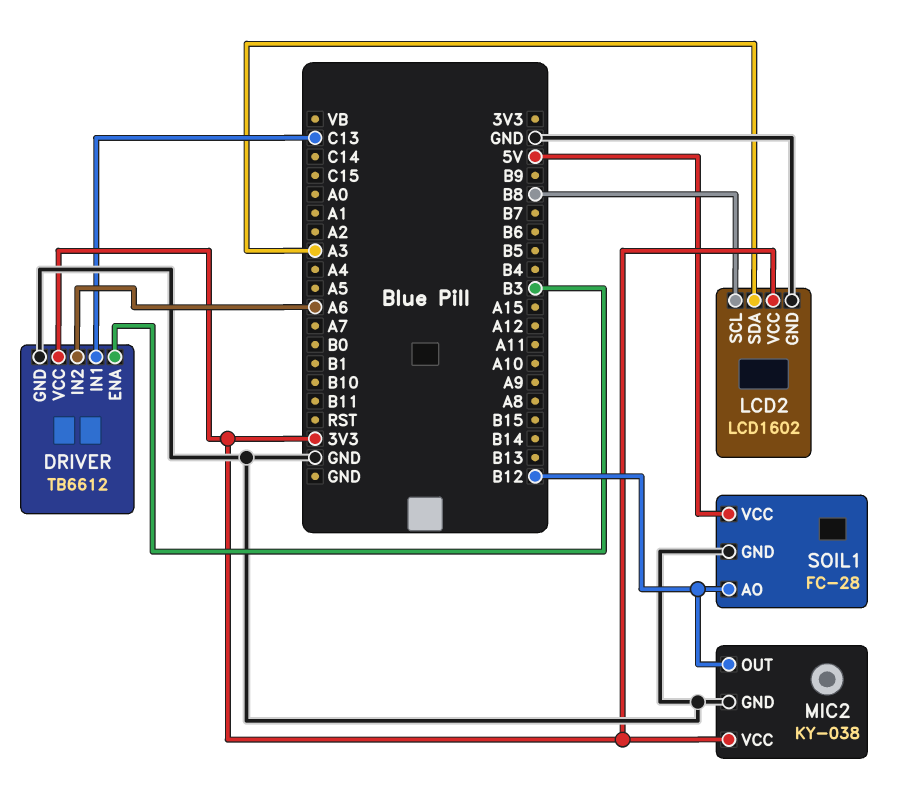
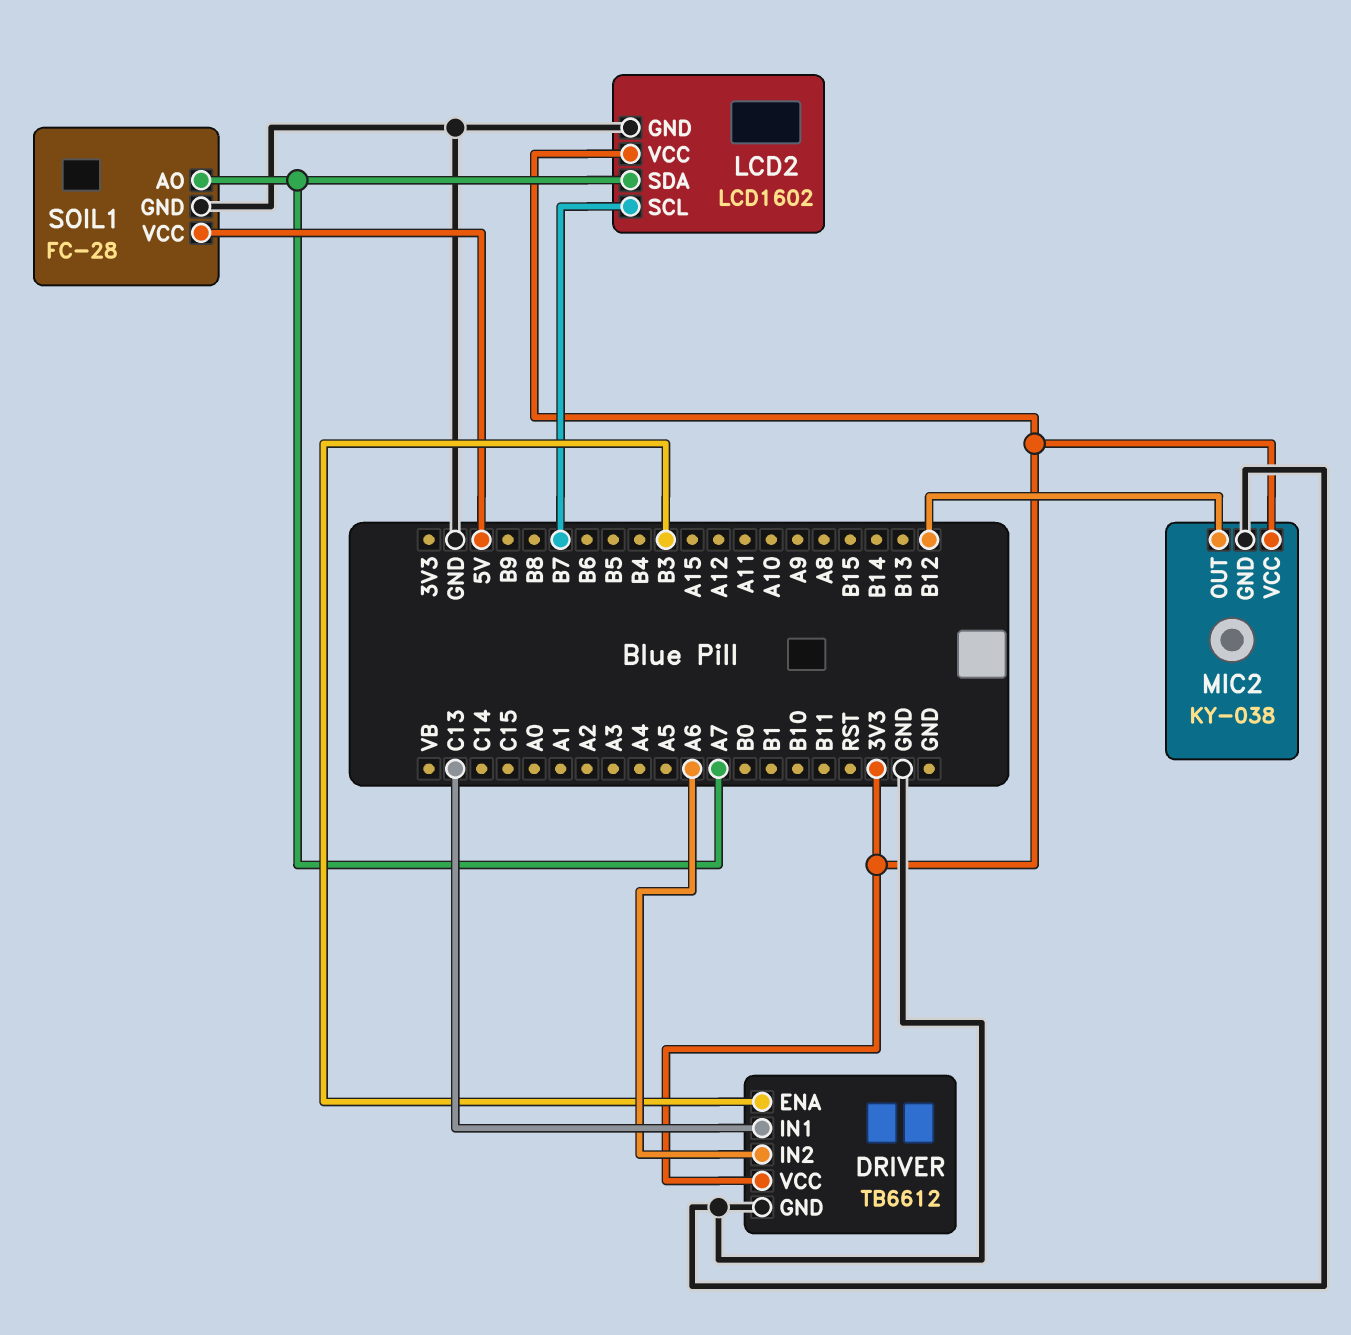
LCD2 pin SCL: B8 -> B7
LCD2 pin SDA: A3 -> A7
SOIL1 pin AO: B12 -> A7

